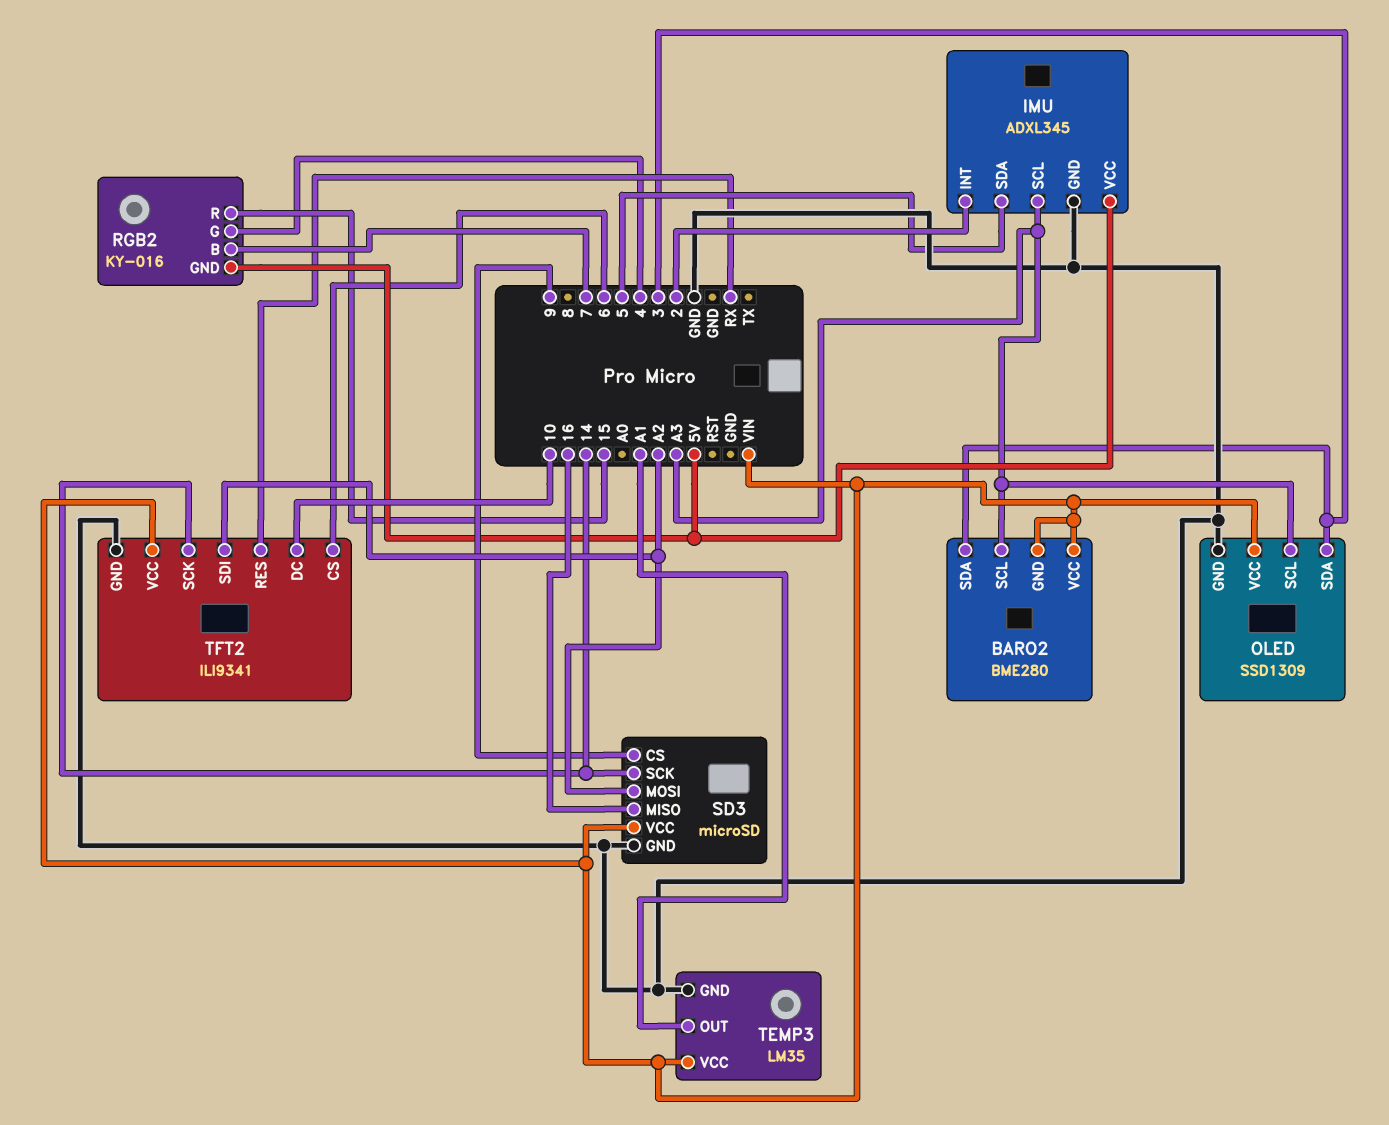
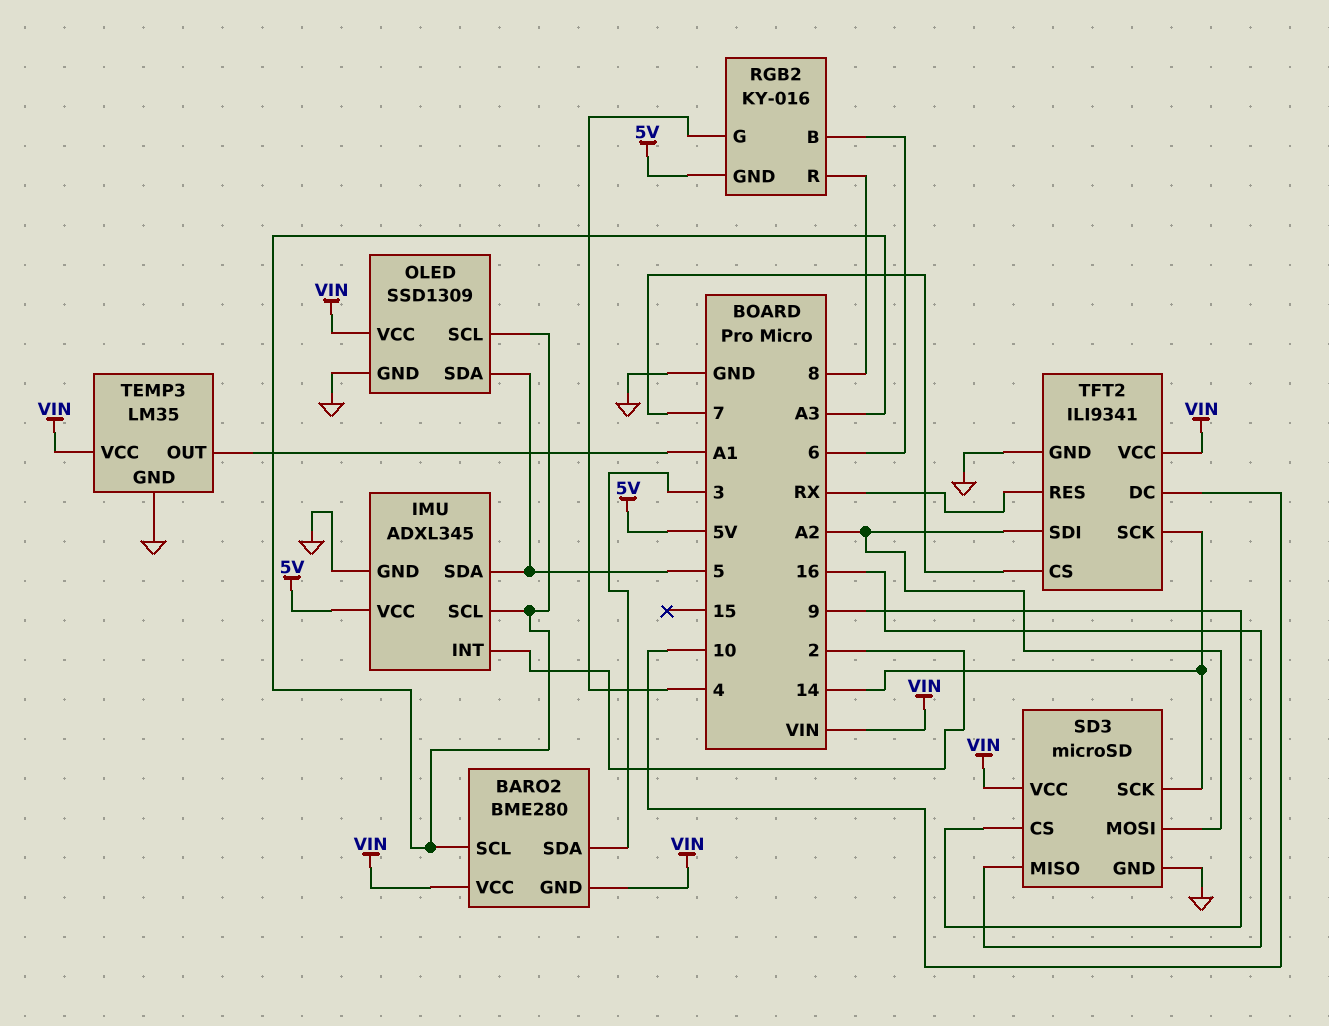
OLED pin SDA: 3 -> 5
RGB2 pin B: 7 -> 6
RGB2 pin R: 15 -> 8
TFT2 pin CS: 6 -> 7

